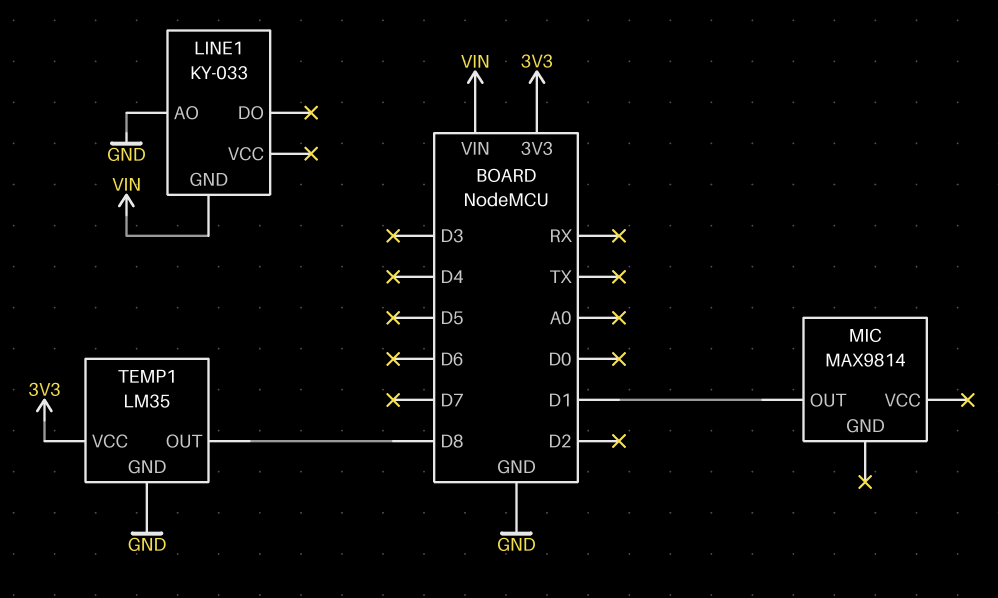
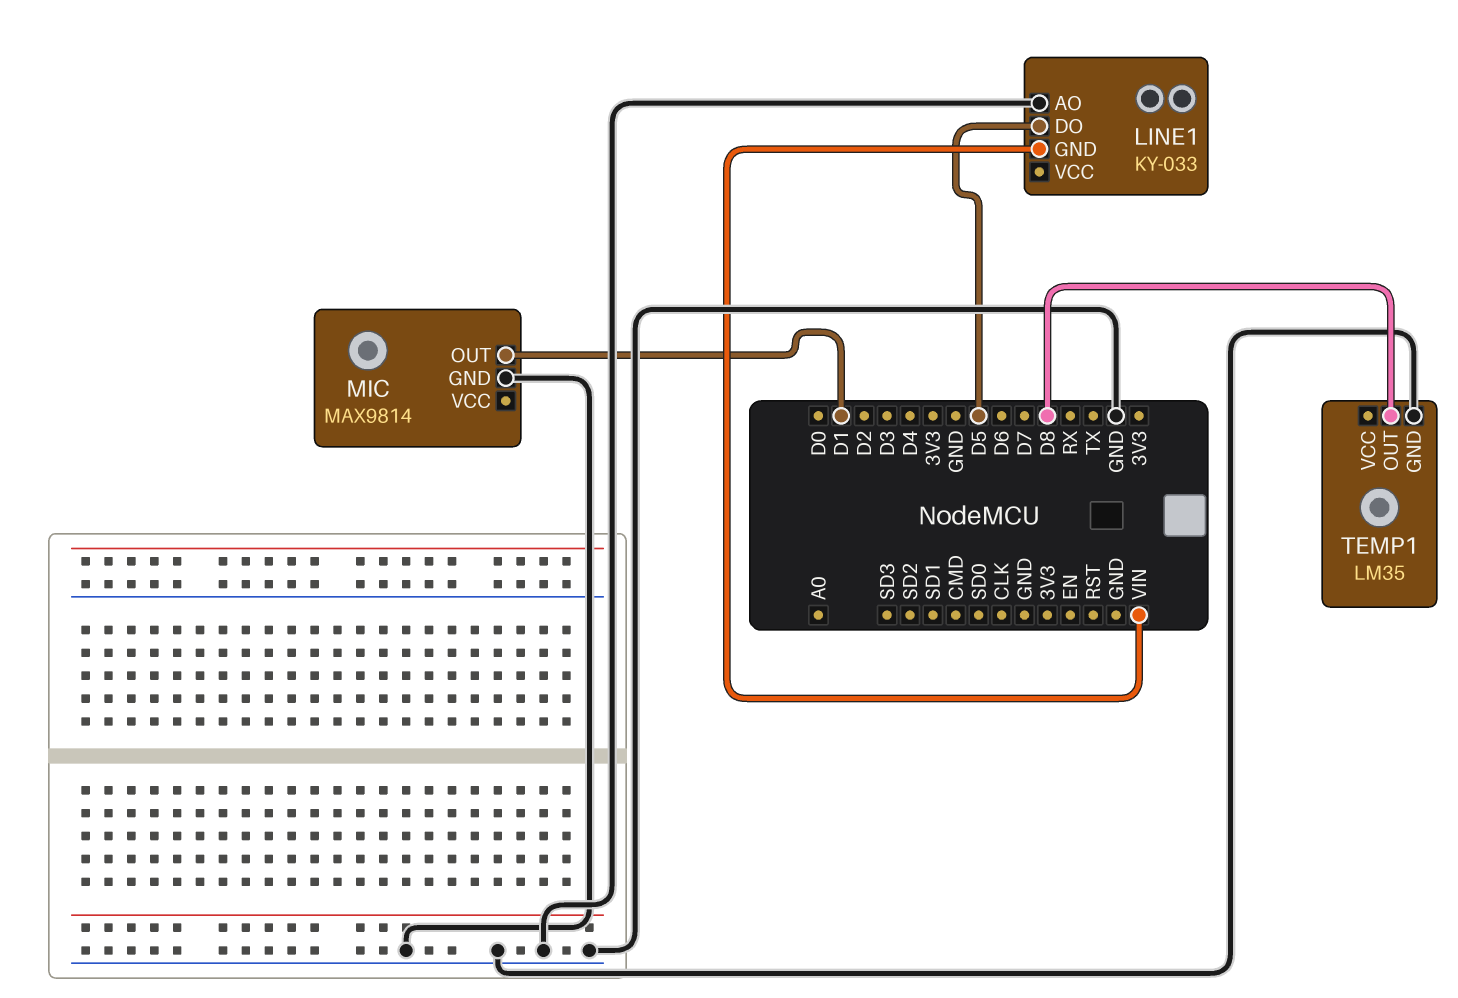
LINE1 pin DO: none -> D5
MIC pin GND: none -> GND
TEMP1 pin VCC: 3V3 -> none

